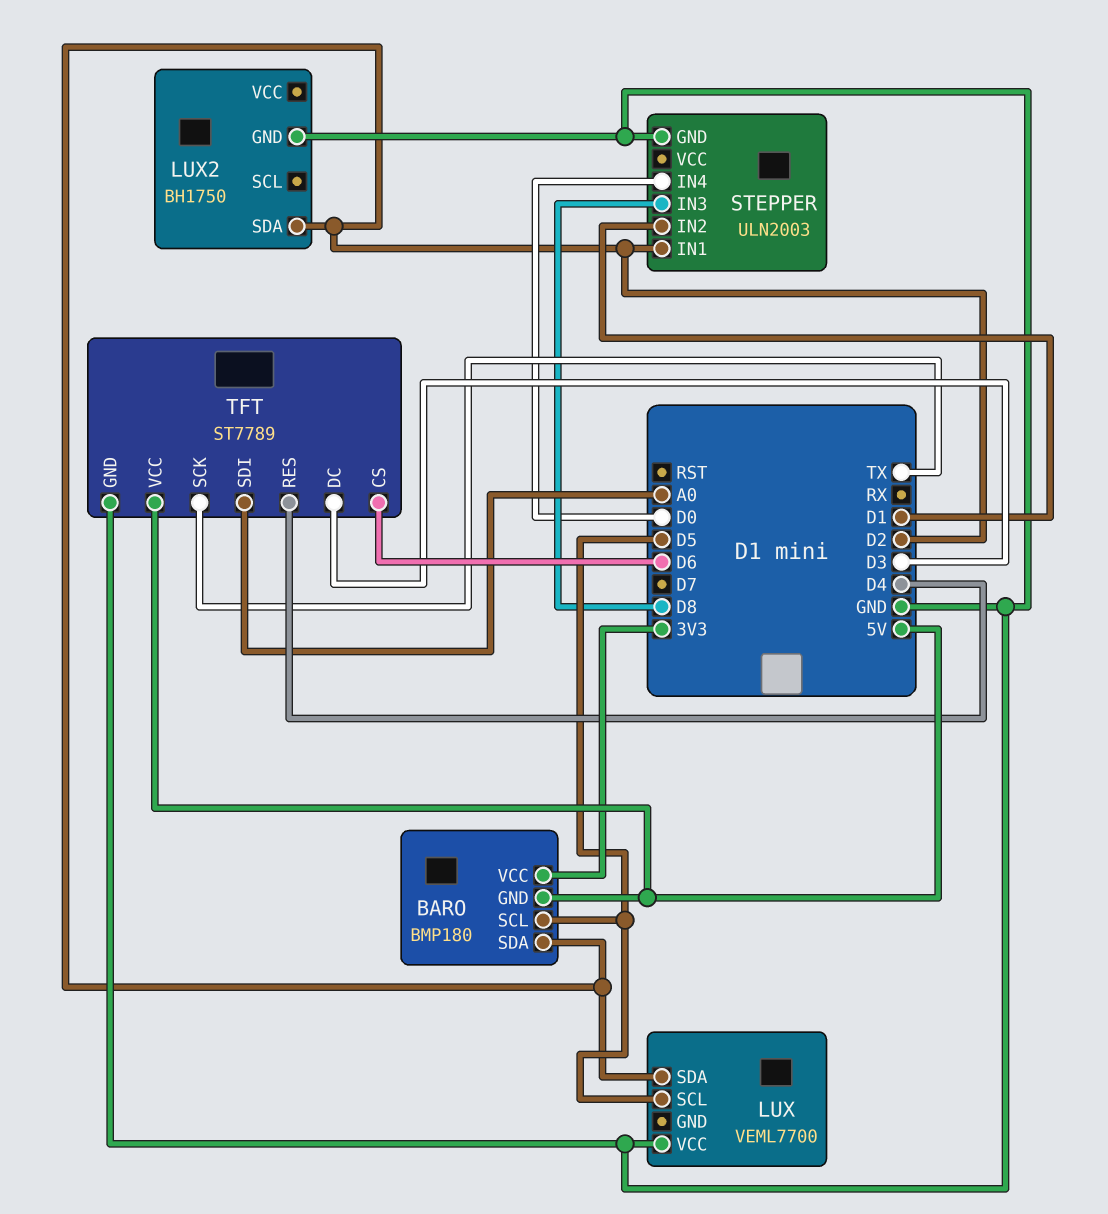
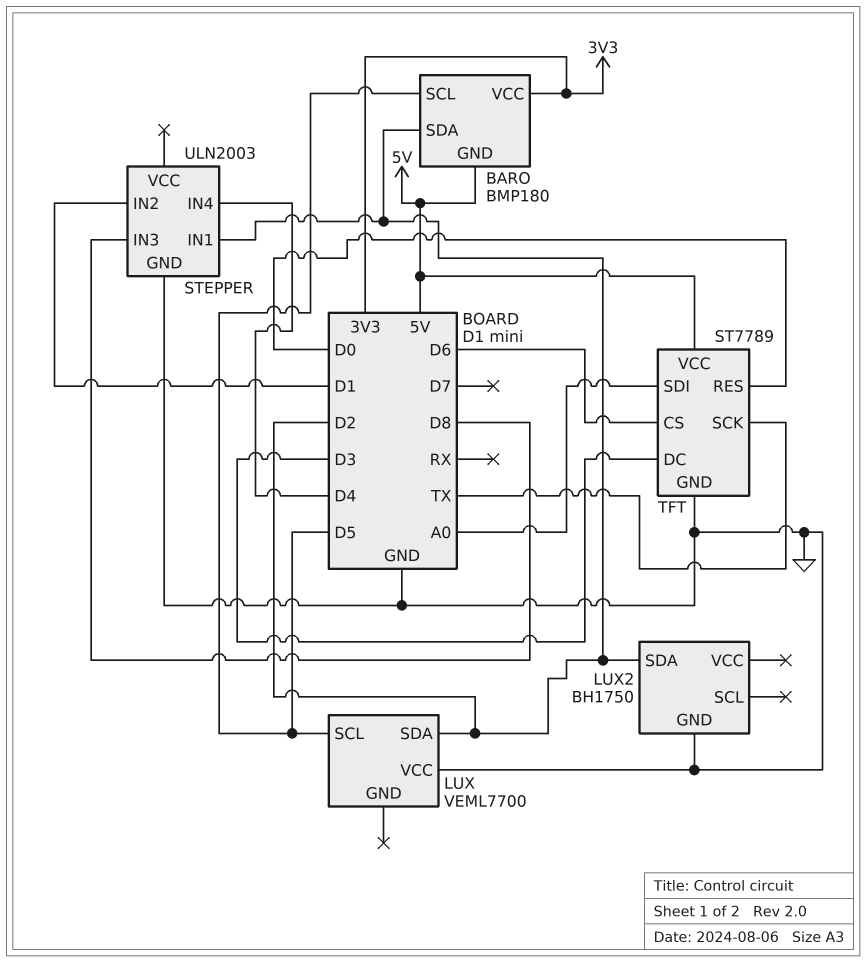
STEPPER pin IN4: D0 -> D4
TFT pin RES: D4 -> D0

